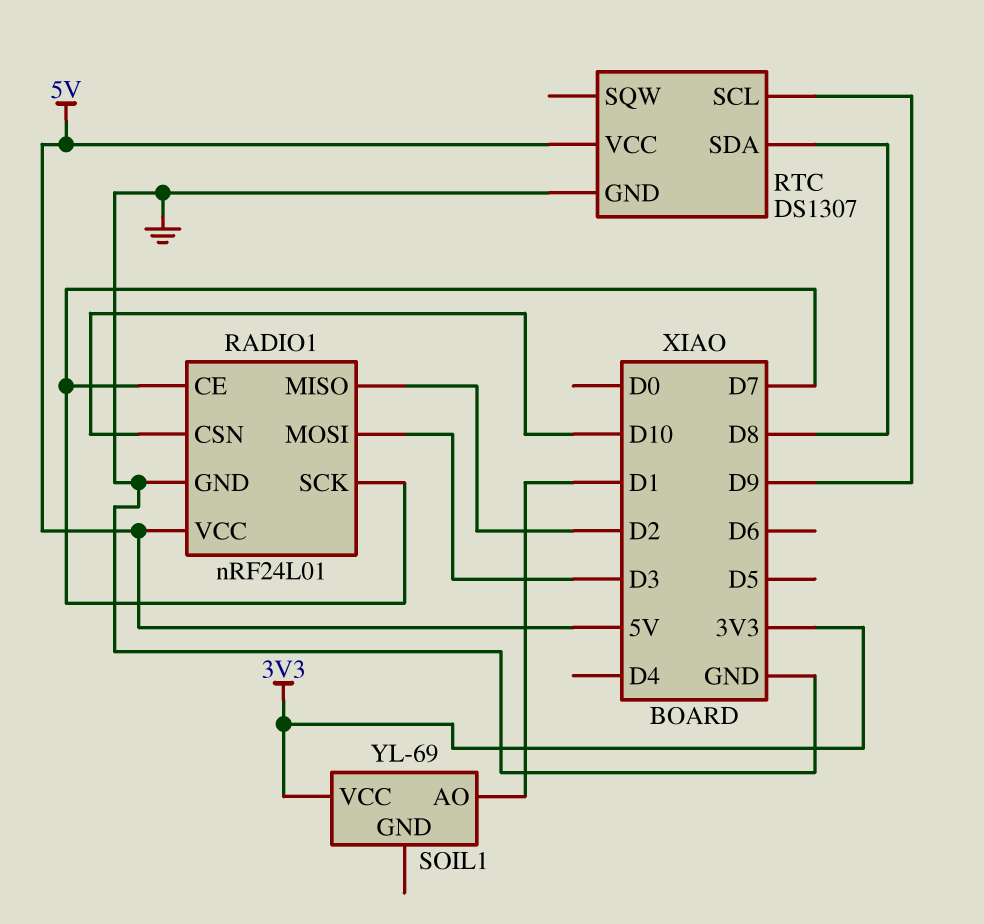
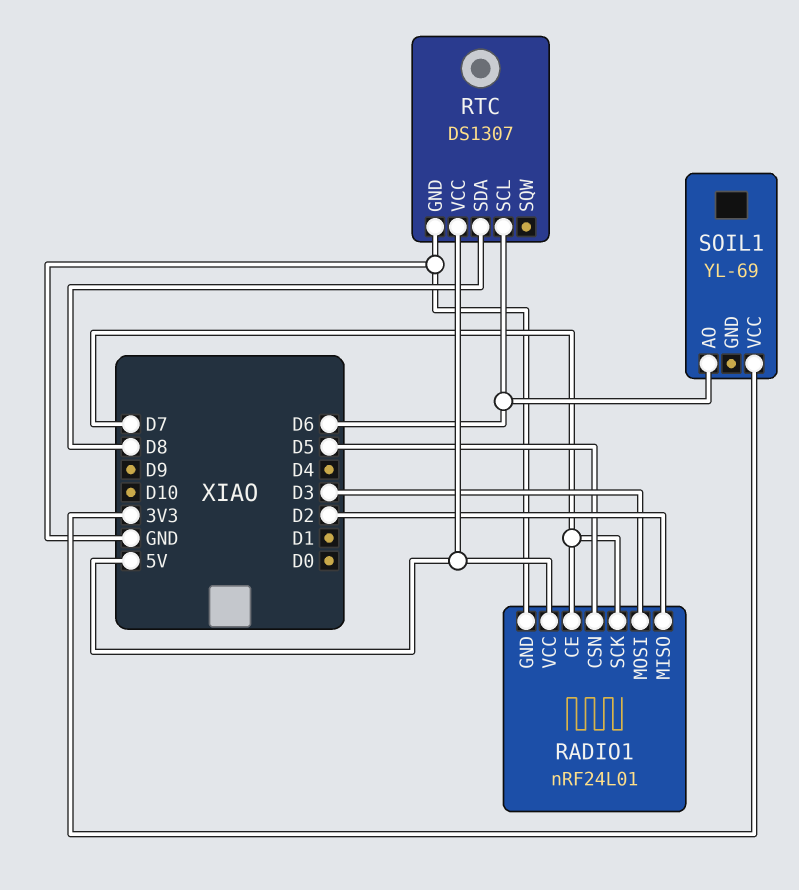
RADIO1 pin CSN: D10 -> D5
RTC pin SCL: D9 -> D6
SOIL1 pin AO: D1 -> D6

